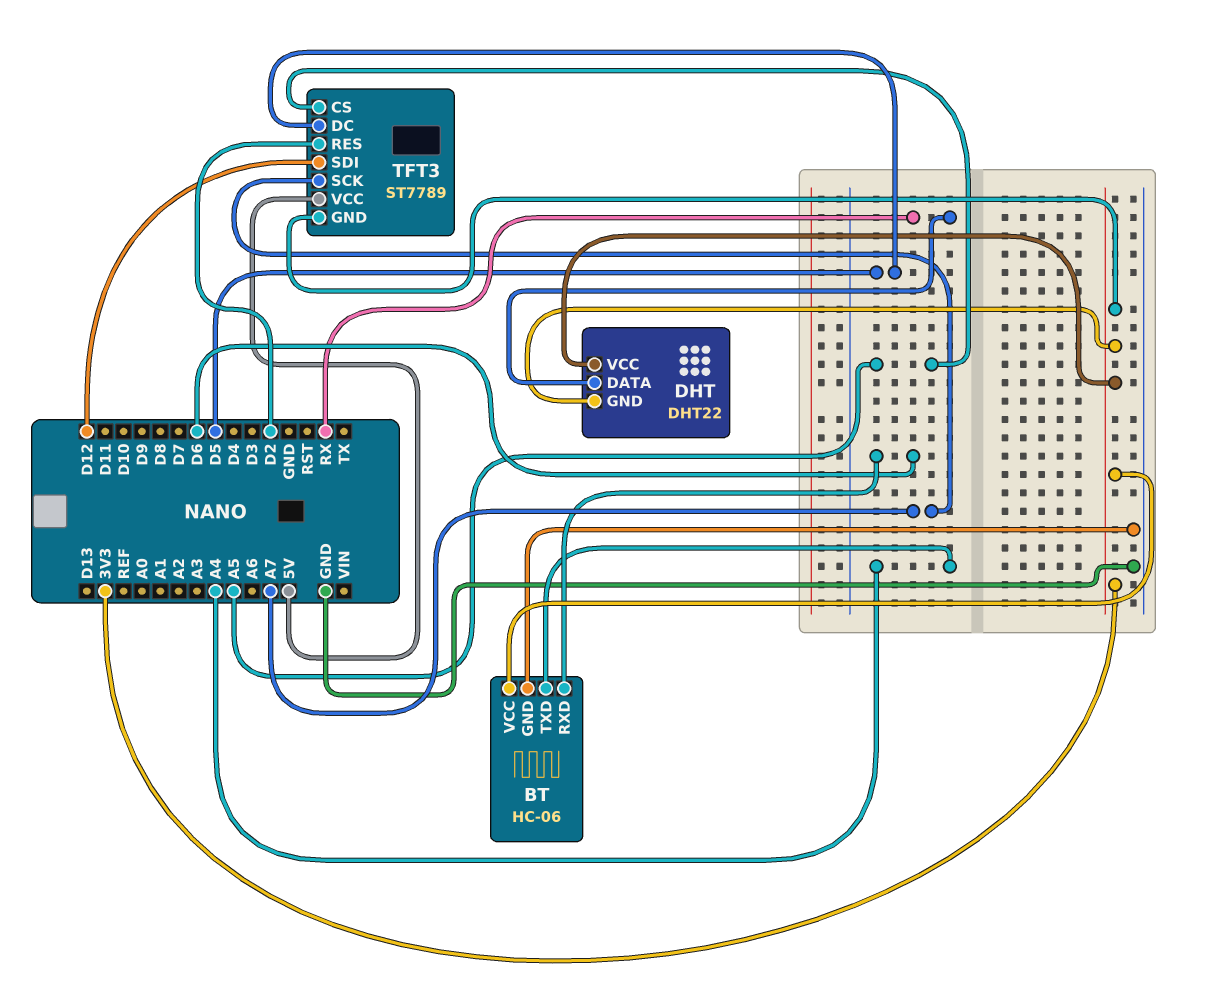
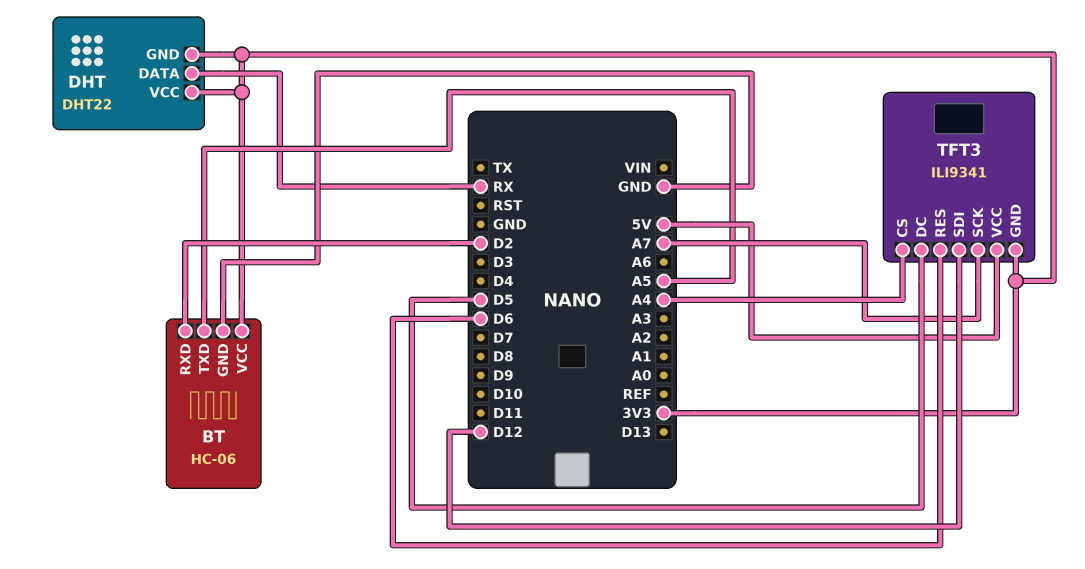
BT pin RXD: D6 -> D2
BT pin TXD: A4 -> A5
TFT3: ST7789 -> ILI9341
TFT3 pin CS: A5 -> A4
TFT3 pin RES: D2 -> D6

